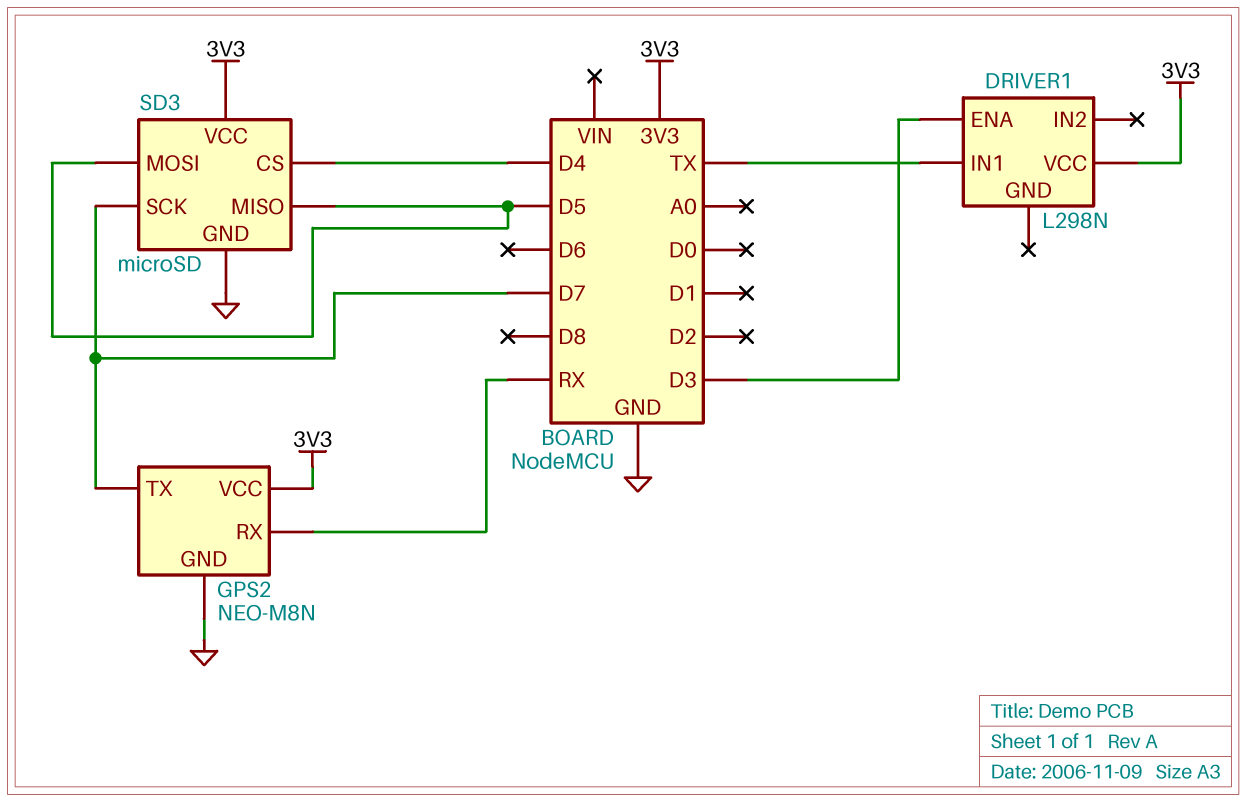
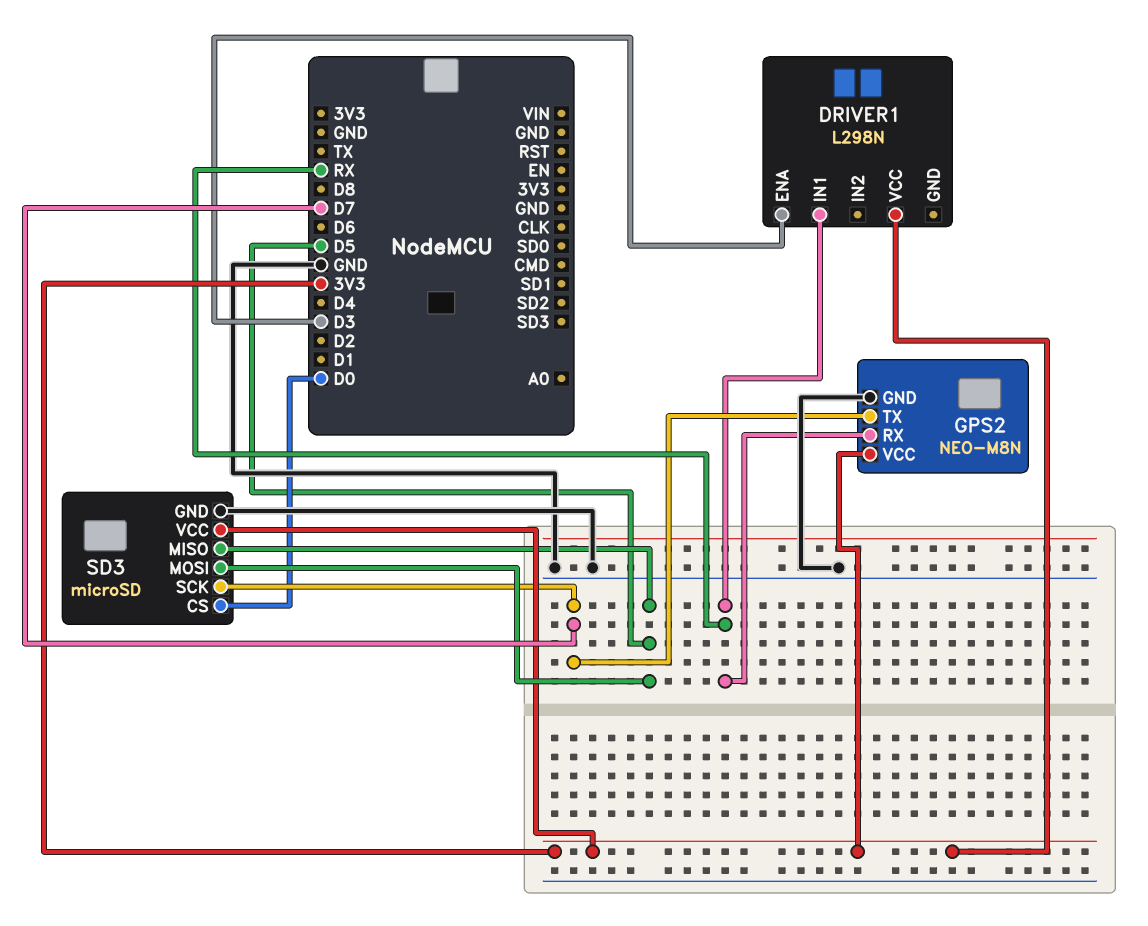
DRIVER1 pin IN1: TX -> RX
SD3 pin CS: D4 -> D0

